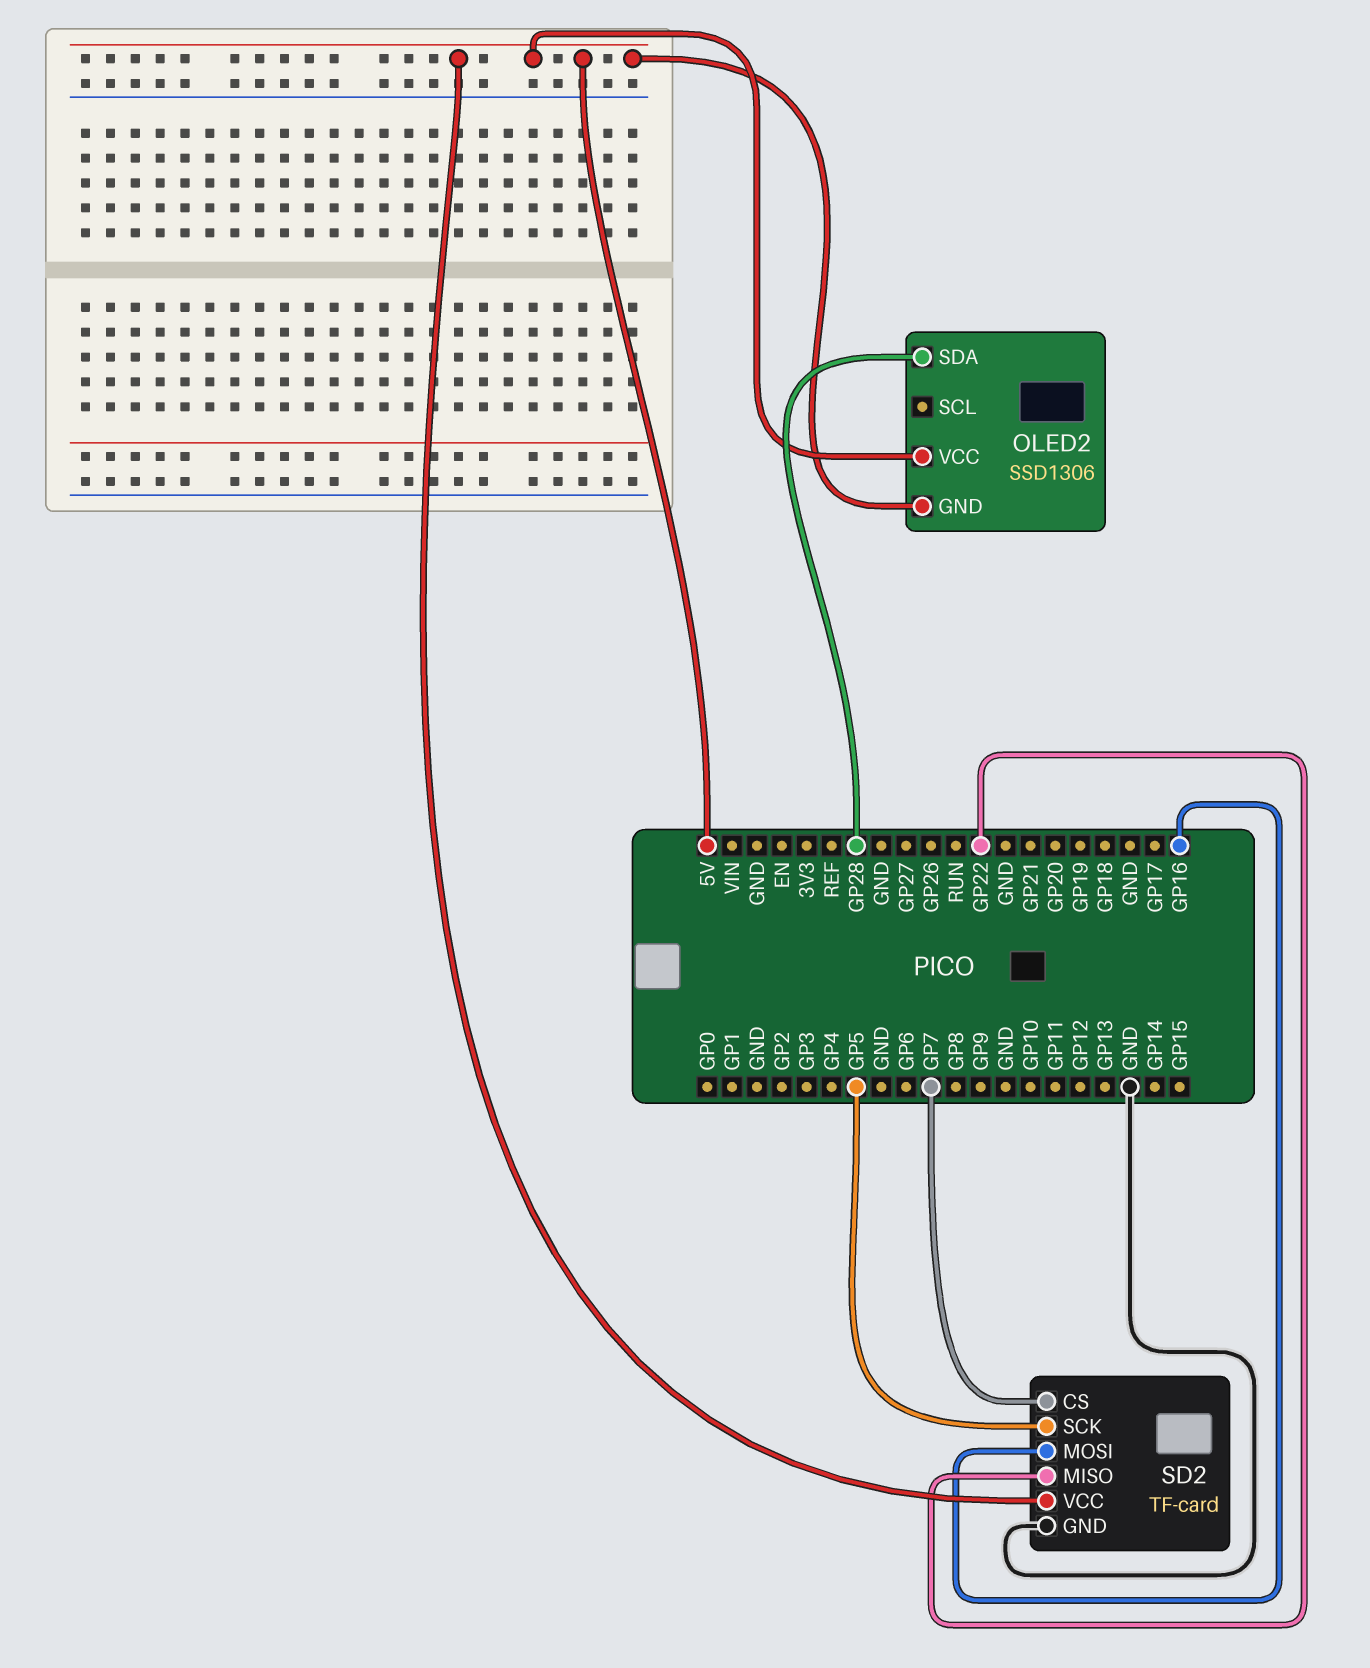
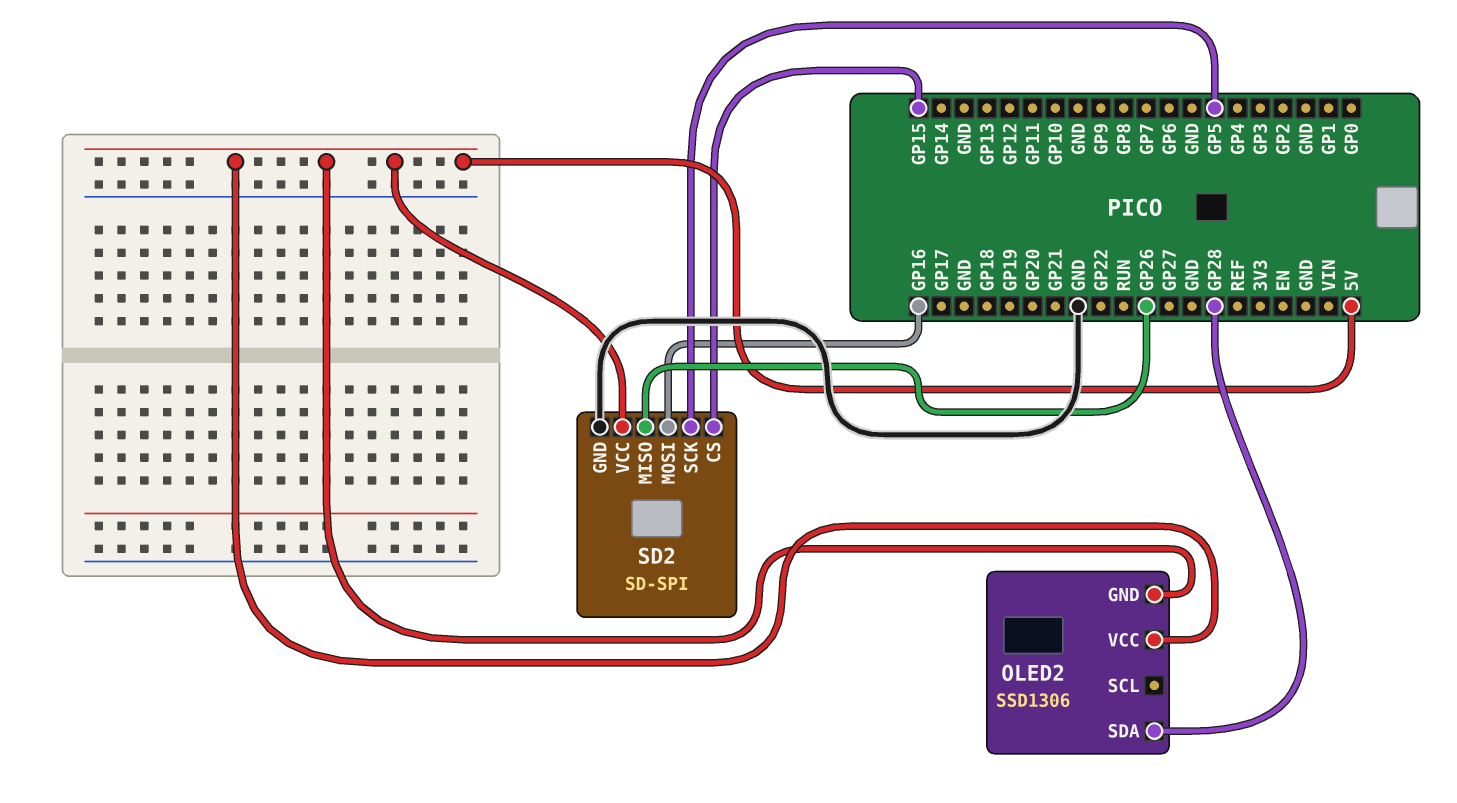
SD2: TF-card -> SD-SPI
SD2 pin CS: GP7 -> GP15
SD2 pin MISO: GP22 -> GP26

